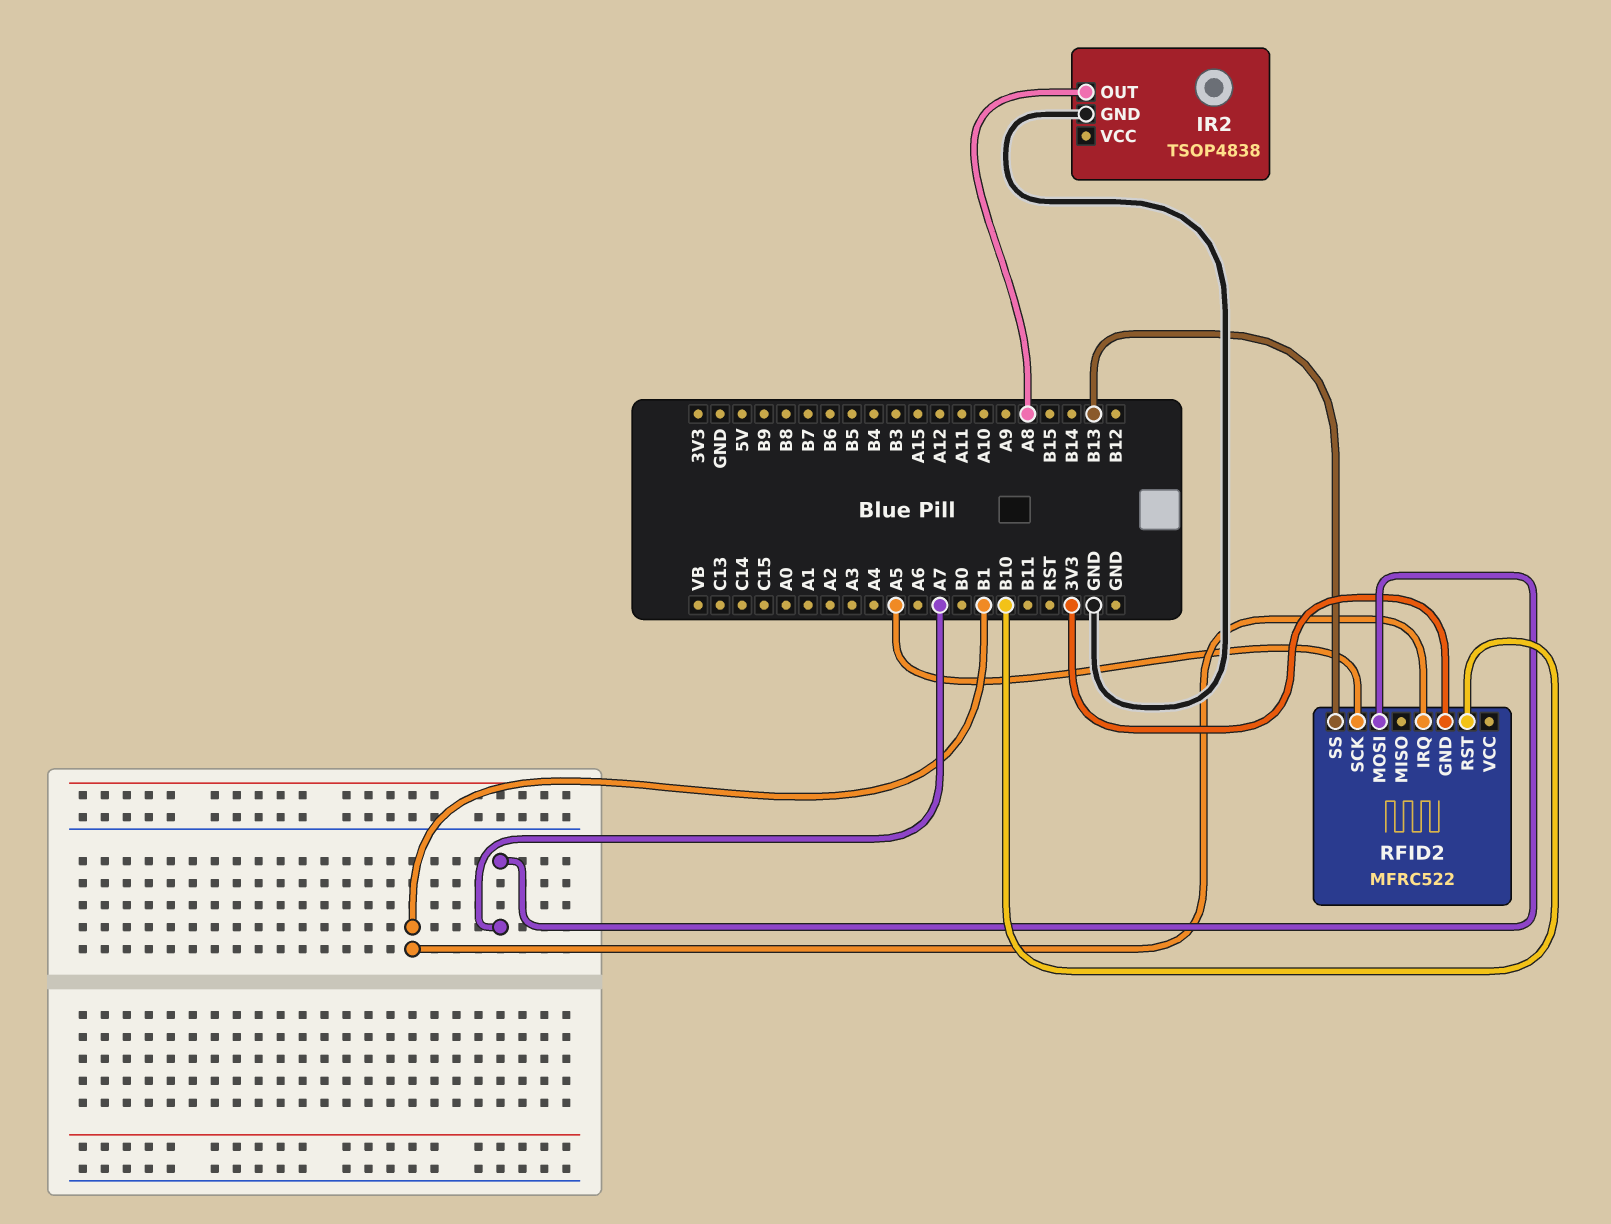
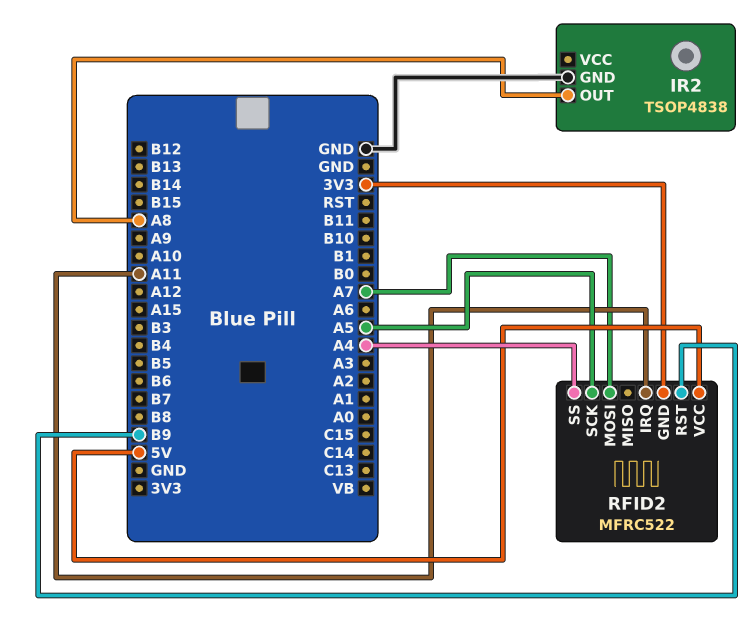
RFID2 pin IRQ: B1 -> A11
RFID2 pin RST: B10 -> B9
RFID2 pin SS: B13 -> A4
RFID2 pin VCC: none -> 5V

